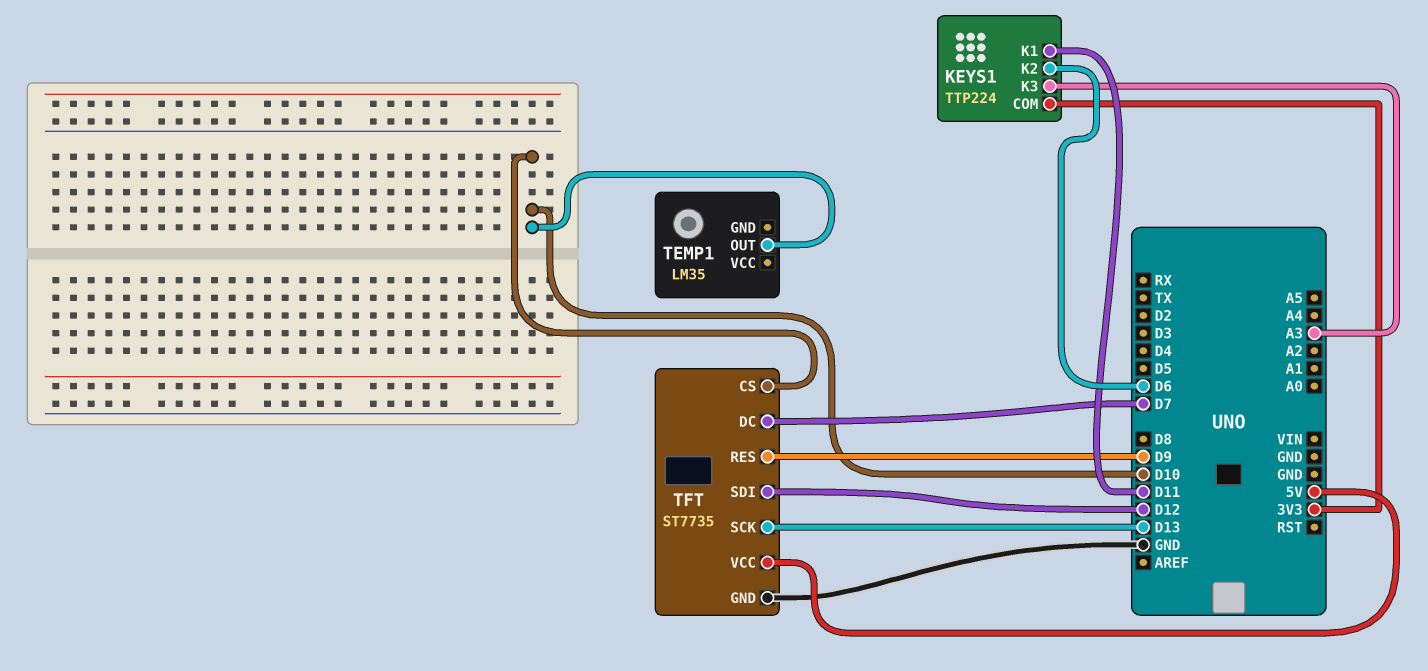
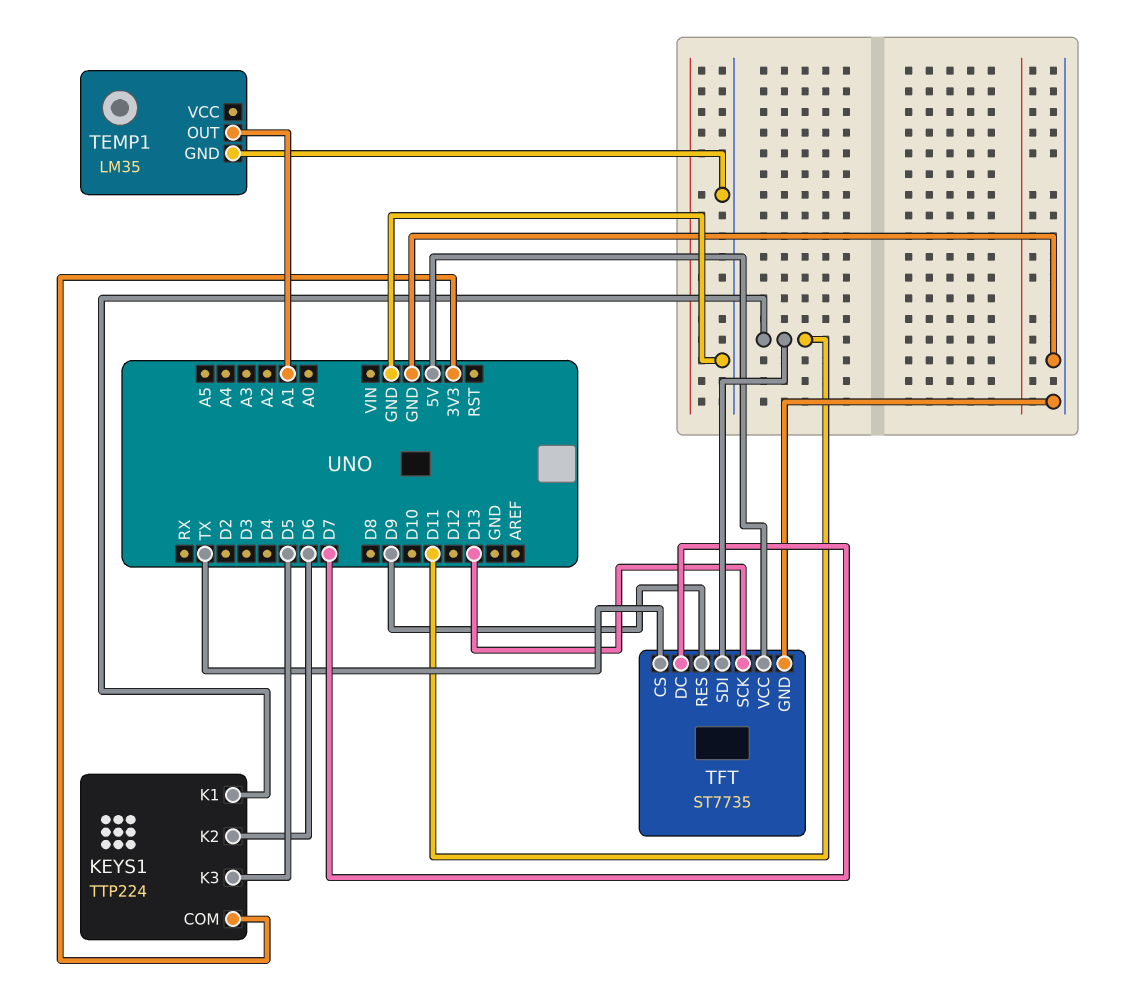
KEYS1 pin K3: A3 -> D5
TEMP1 pin GND: none -> GND
TEMP1 pin OUT: D10 -> A1
TFT pin CS: D10 -> TX
TFT pin SDI: D12 -> D11

